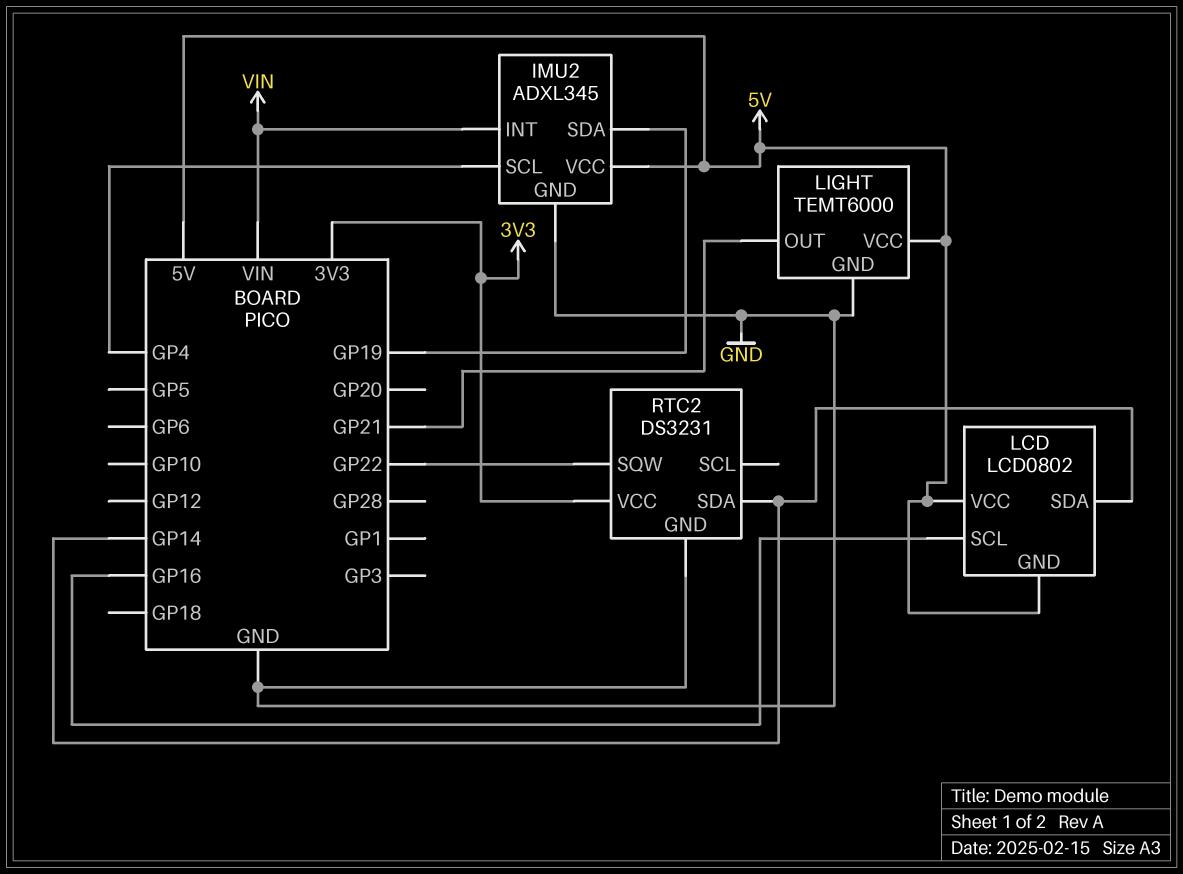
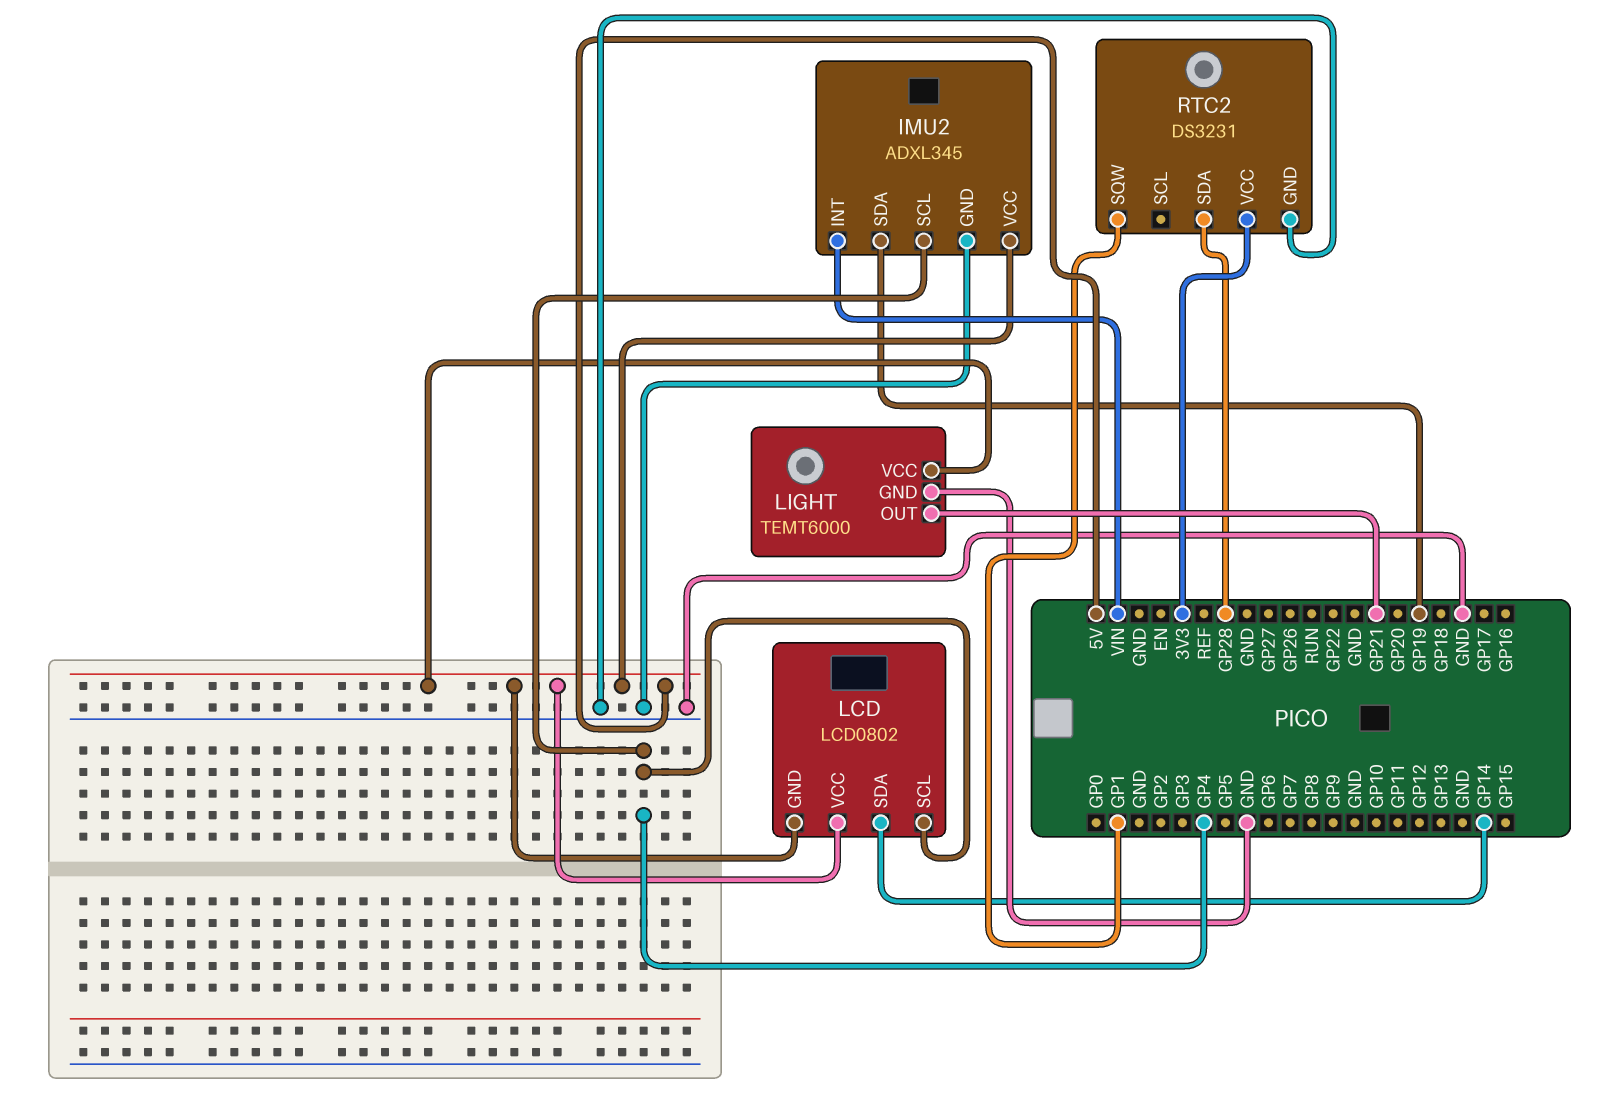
LCD pin SCL: GP16 -> GP4
RTC2 pin SDA: GP14 -> GP28
RTC2 pin SQW: GP22 -> GP1

